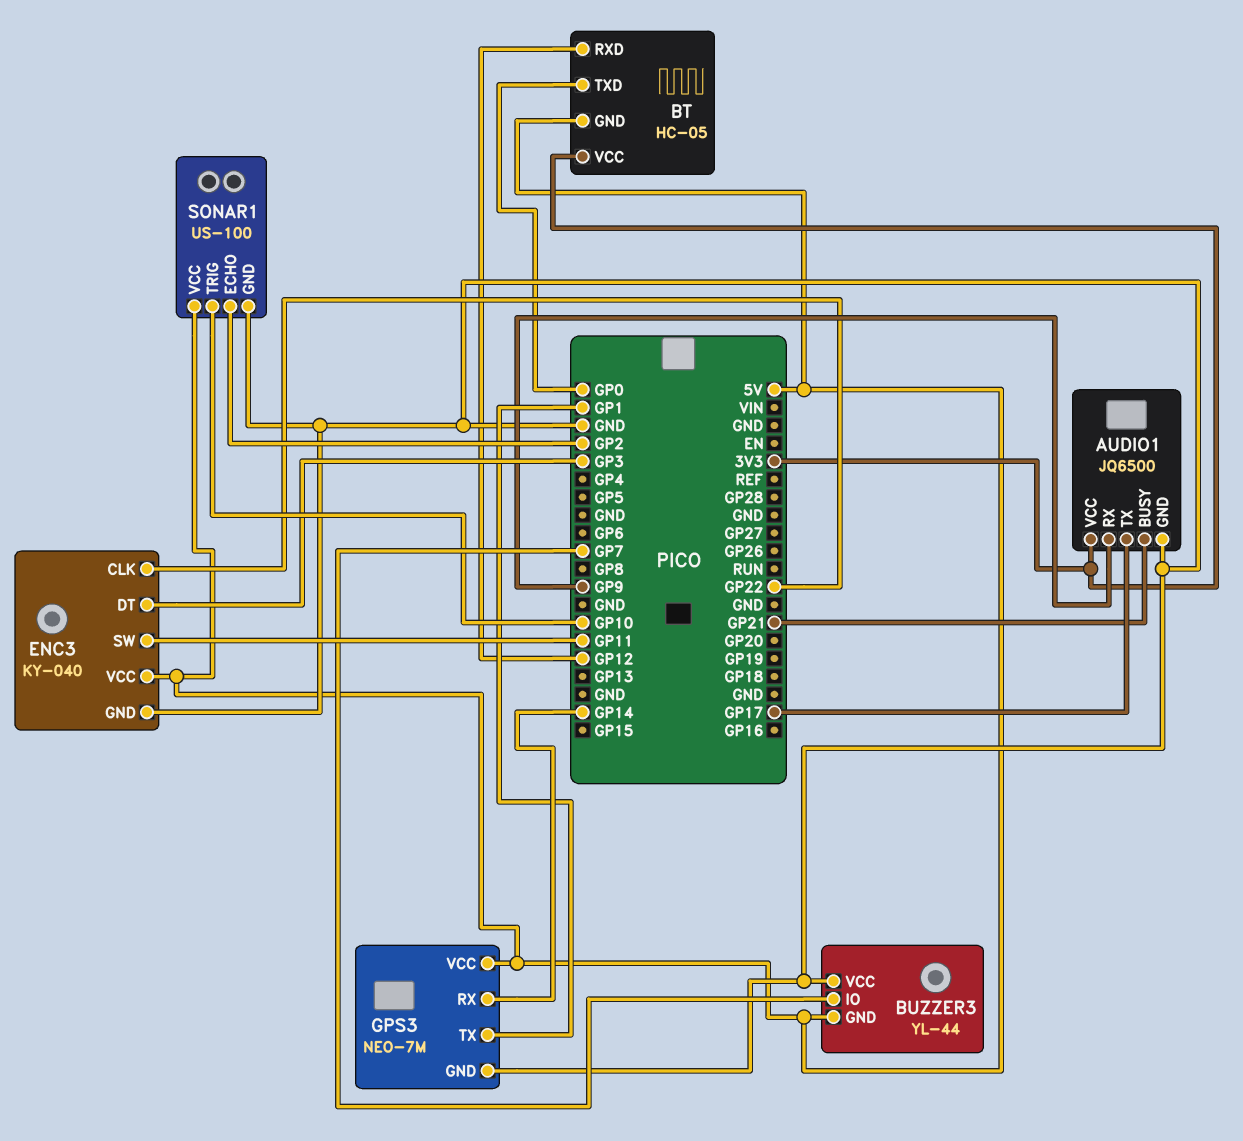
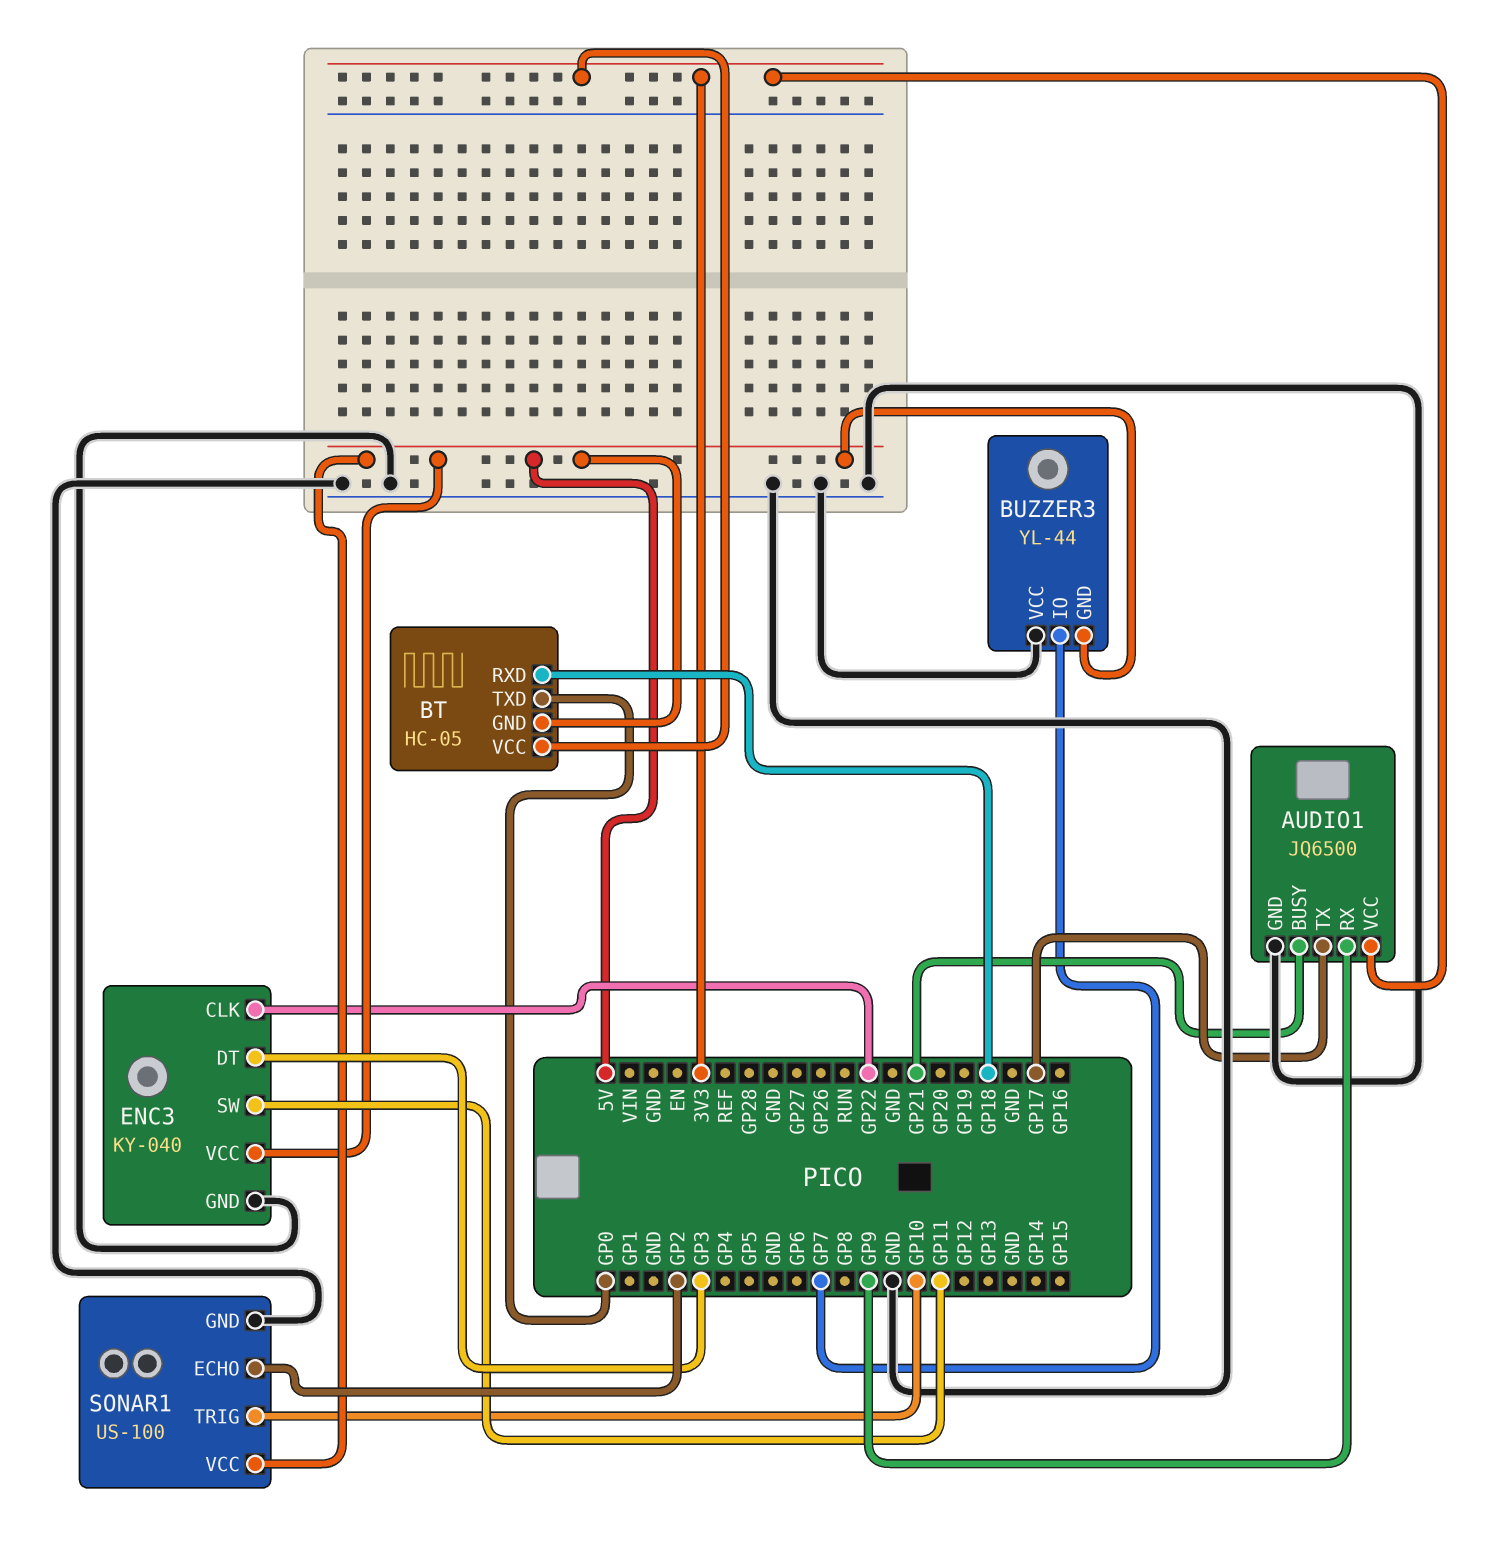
BT pin RXD: GP12 -> GP18
GPS3: NEO-7M -> none
GPS3 pin GND: GND -> none
GPS3 pin RX: GP14 -> none
GPS3 pin TX: GP1 -> none
GPS3 pin VCC: 5V -> none

